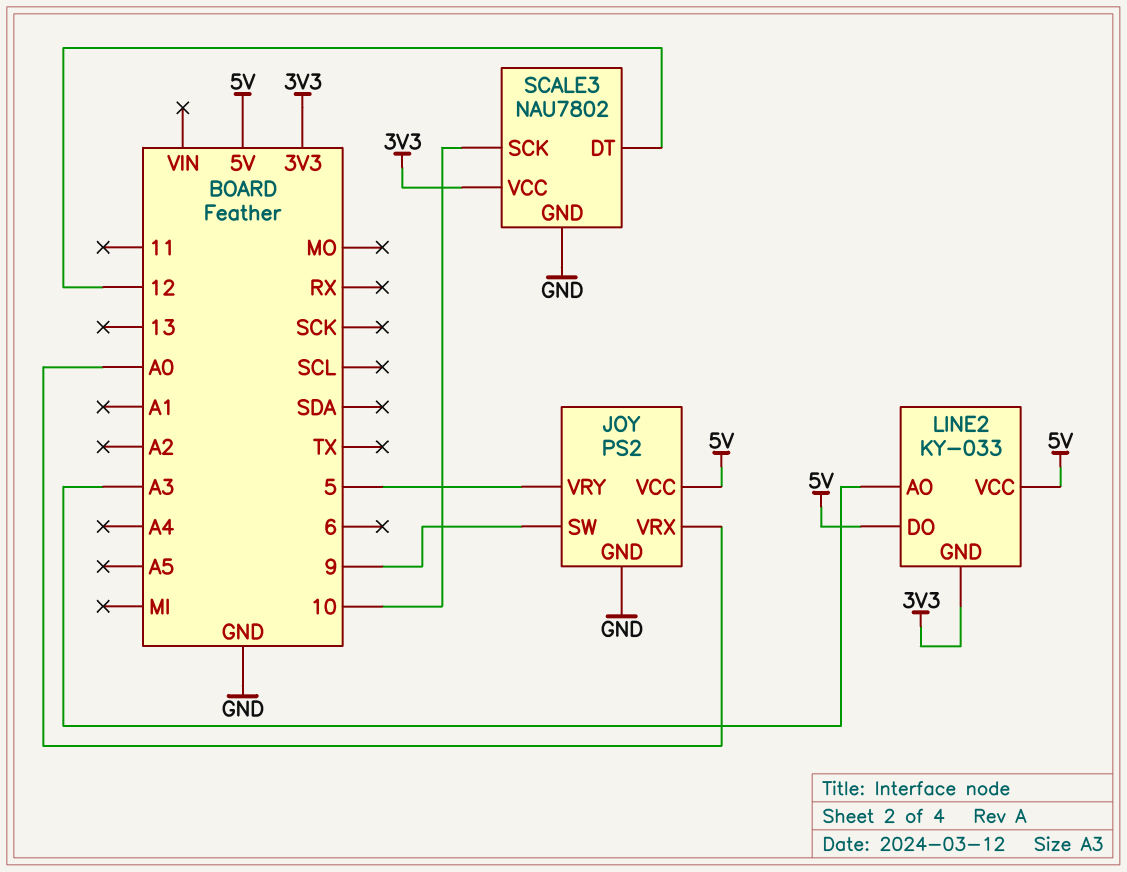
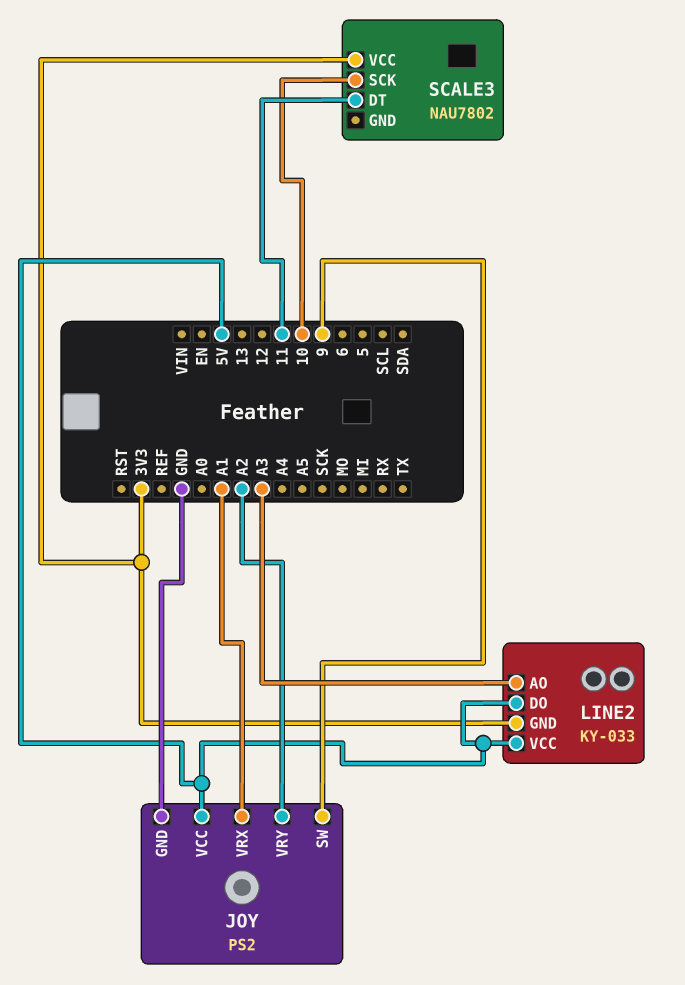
JOY pin VRX: A0 -> A1
JOY pin VRY: 5 -> A2
SCALE3 pin DT: 12 -> 11
SCALE3 pin GND: GND -> none

